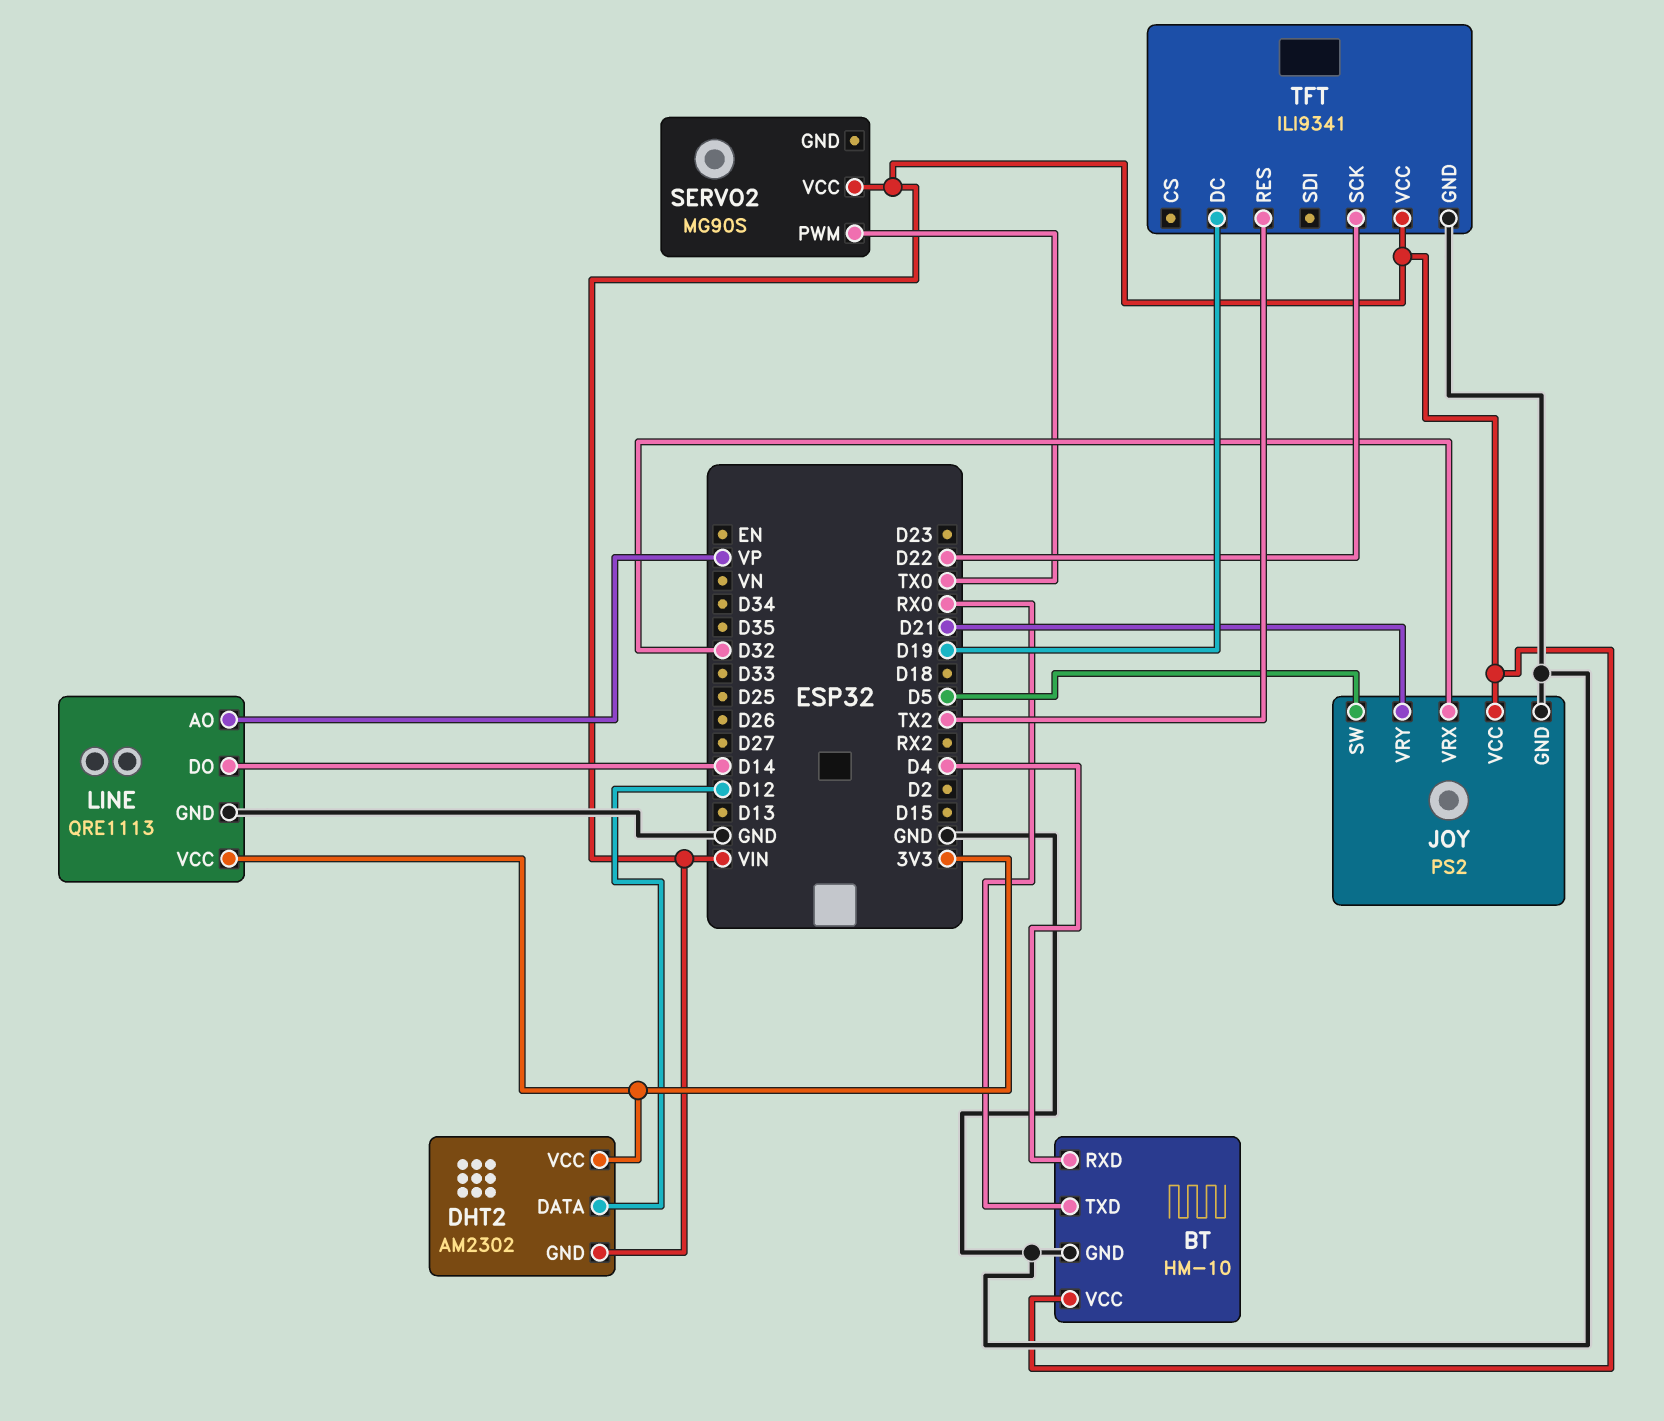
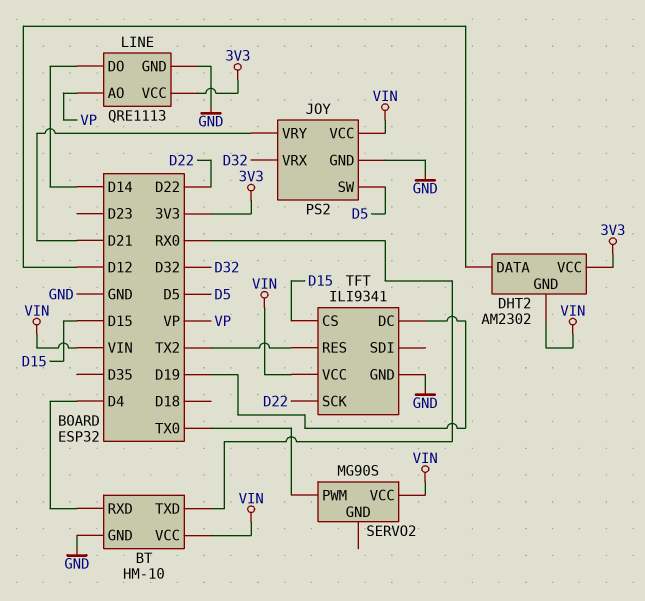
TFT pin CS: none -> D15

